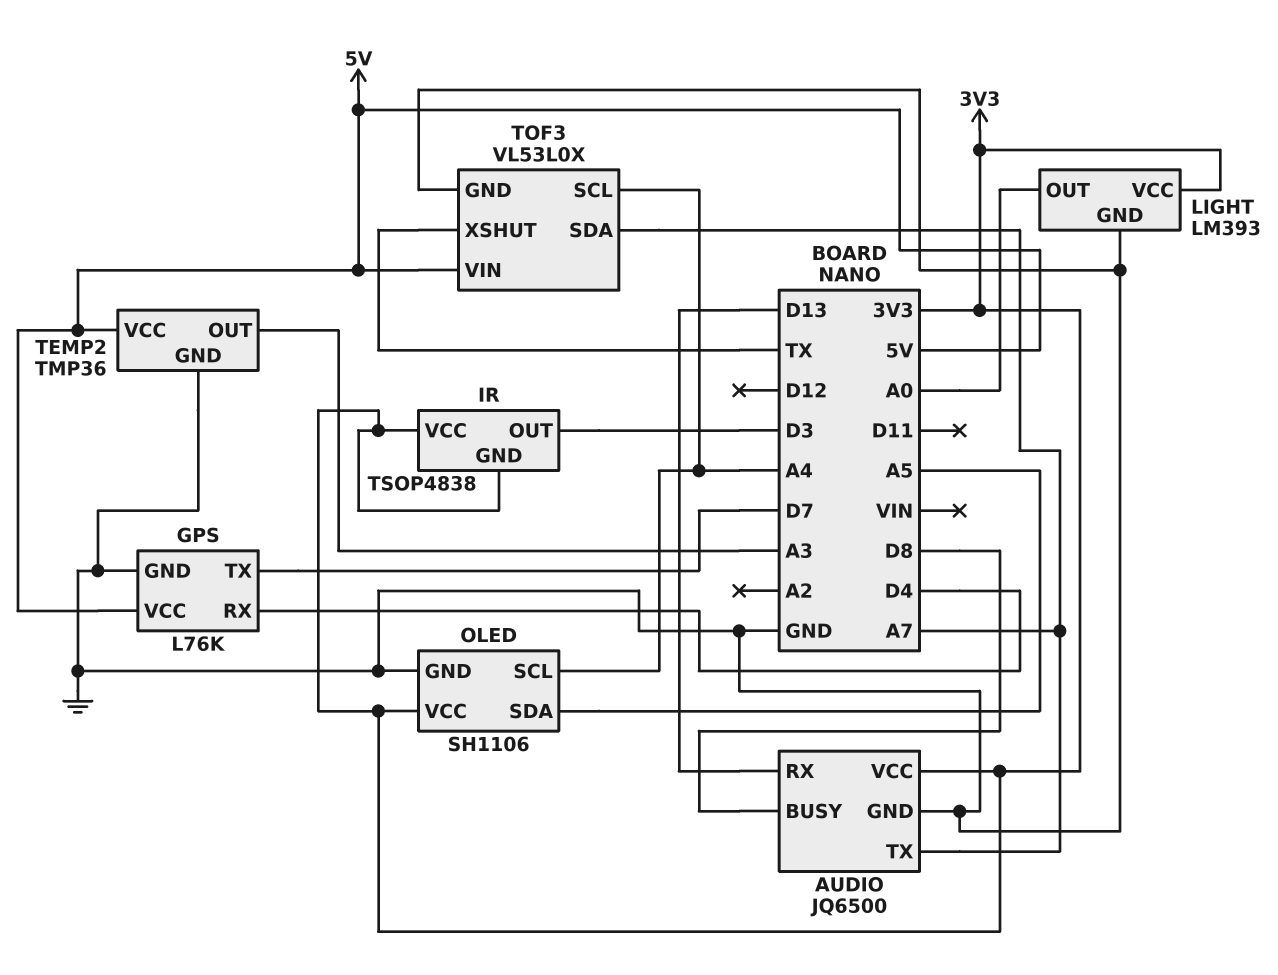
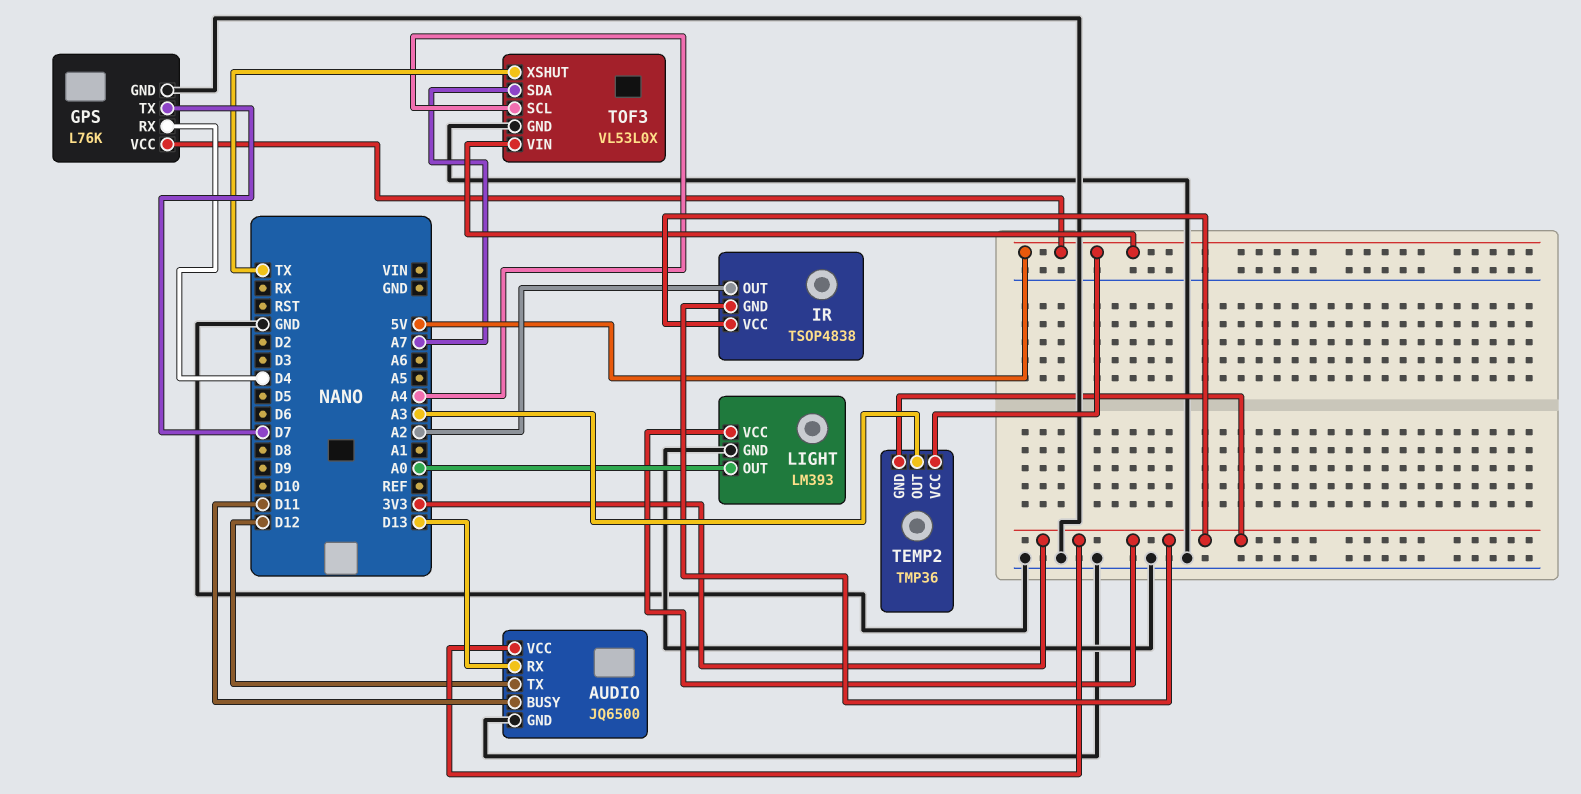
AUDIO pin BUSY: D8 -> D11
AUDIO pin TX: A7 -> D12
IR pin OUT: D3 -> A2
OLED: SH1106 -> none
OLED pin GND: GND -> none
OLED pin SCL: A4 -> none
OLED pin SDA: A5 -> none
OLED pin VCC: 3V3 -> none
TEMP2 pin GND: GND -> 3V3

